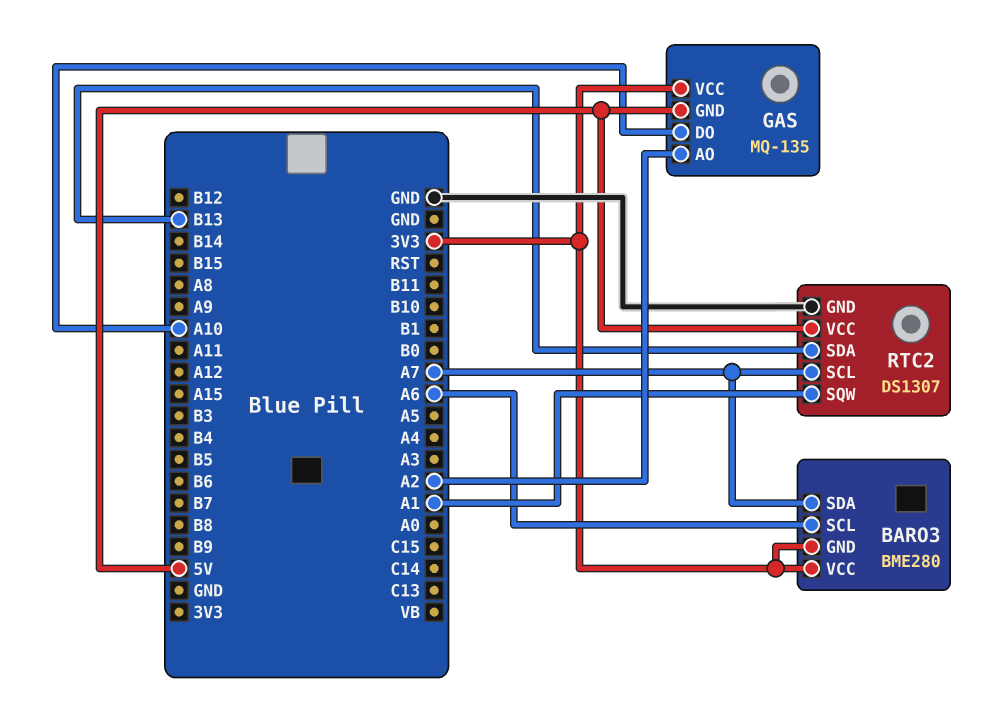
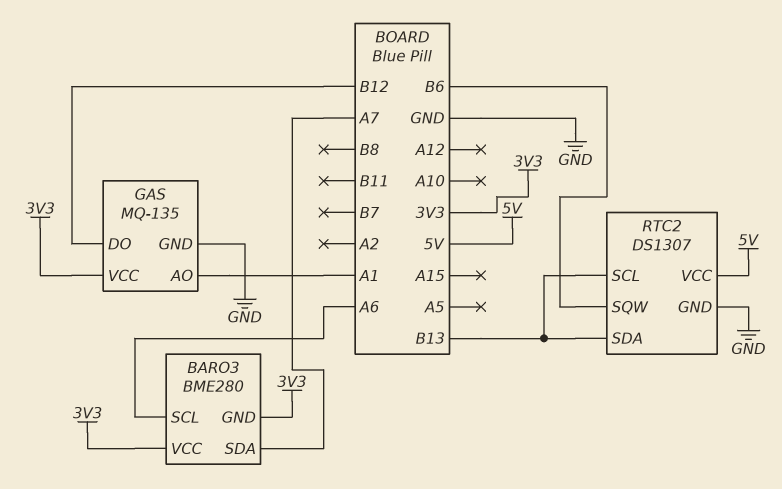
GAS pin AO: A2 -> A1
GAS pin DO: A10 -> B12
GAS pin GND: 5V -> GND
RTC2 pin SCL: A7 -> B13
RTC2 pin SQW: A1 -> B6

